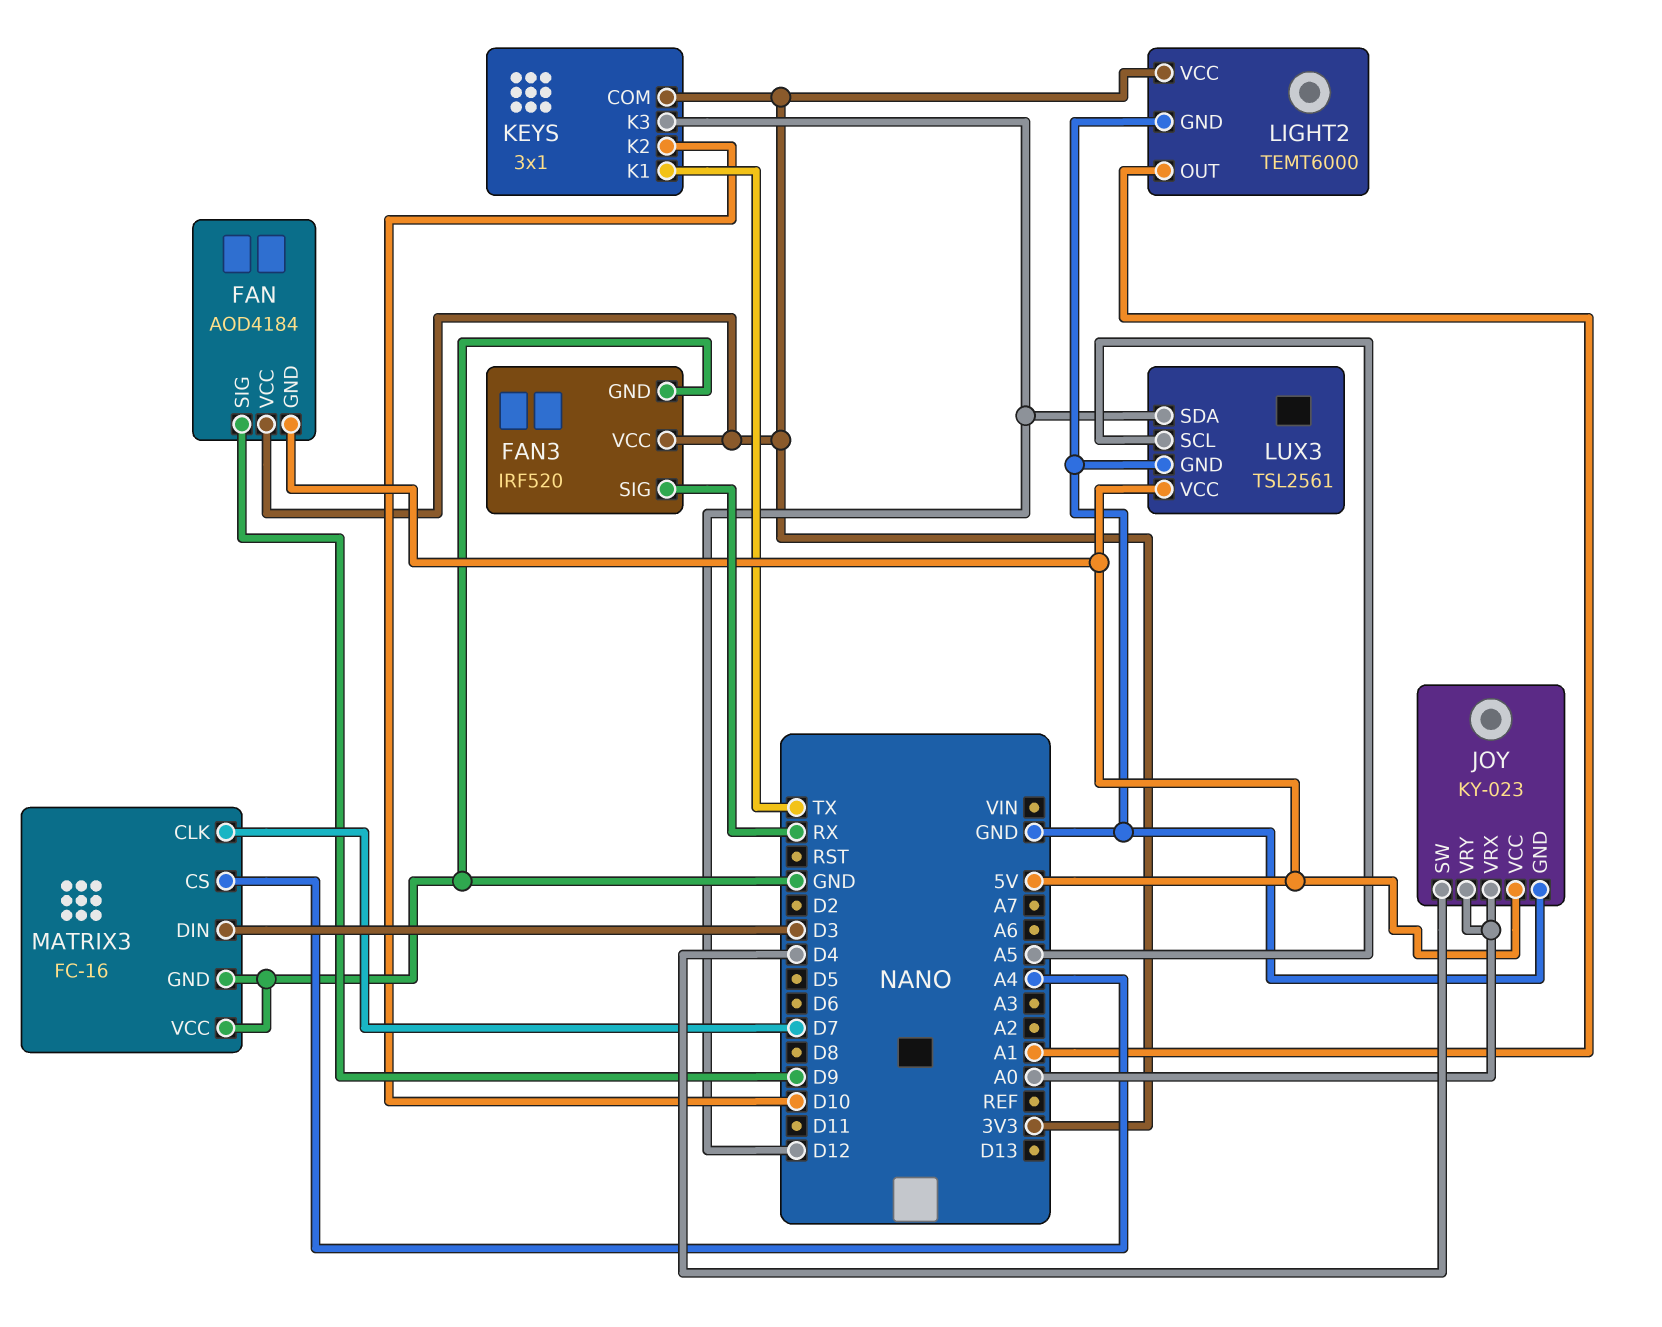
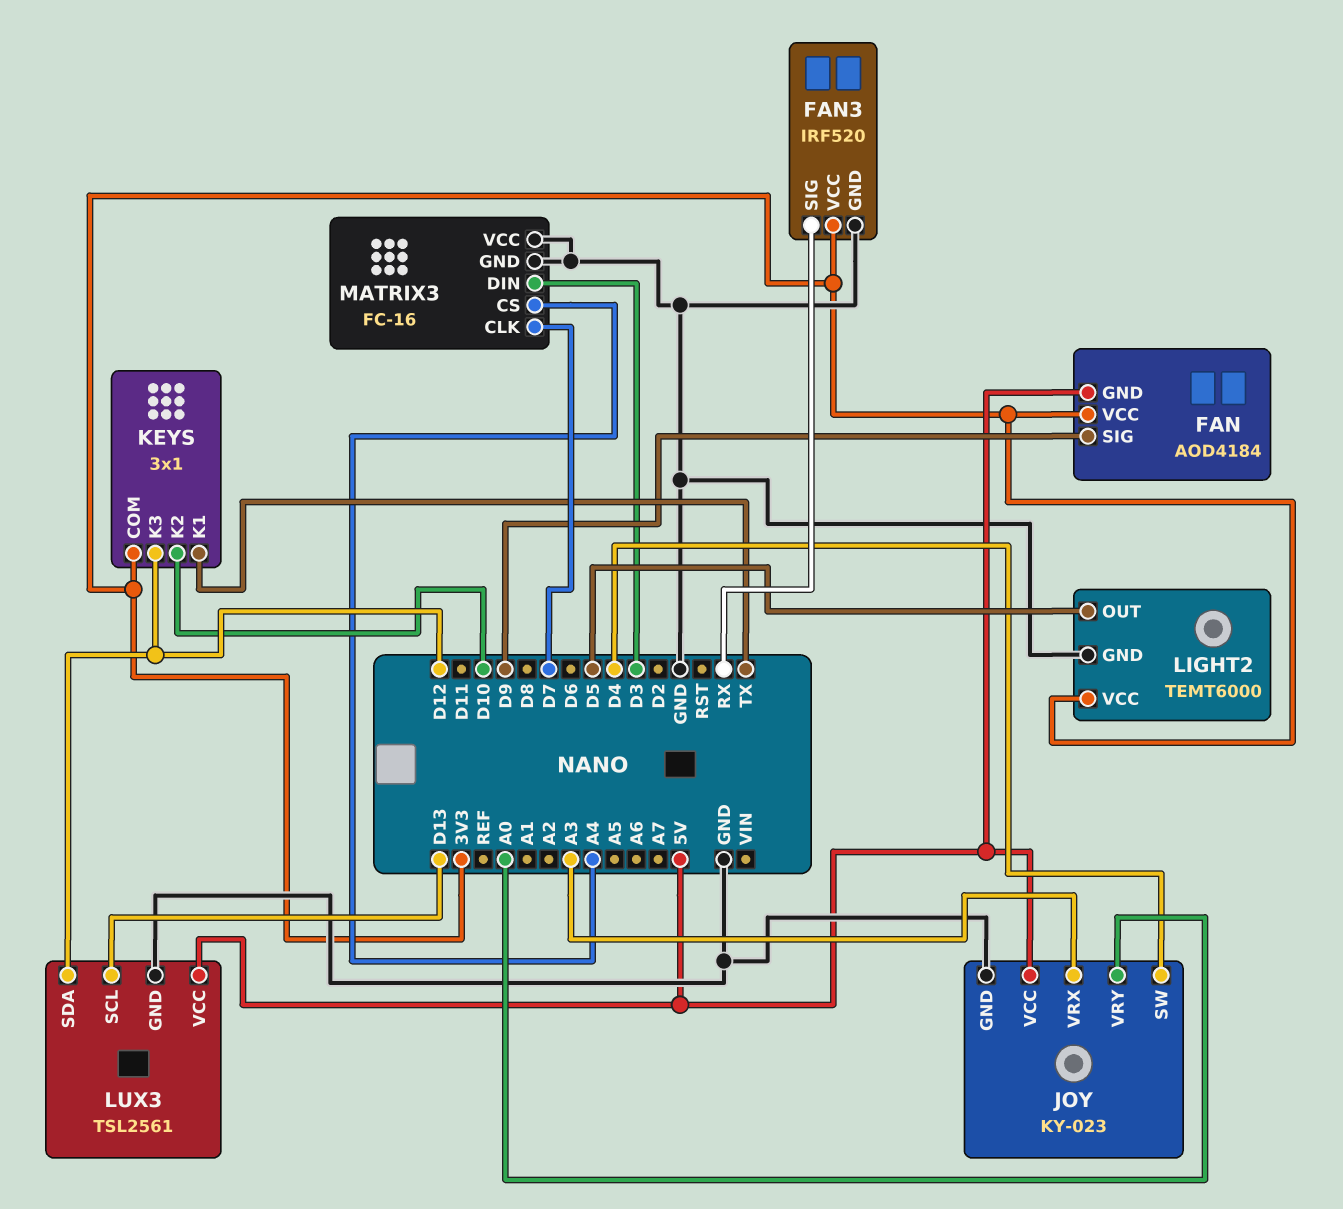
JOY pin VRX: A0 -> A3
LIGHT2 pin OUT: A1 -> D5
LUX3 pin SCL: A5 -> D13

